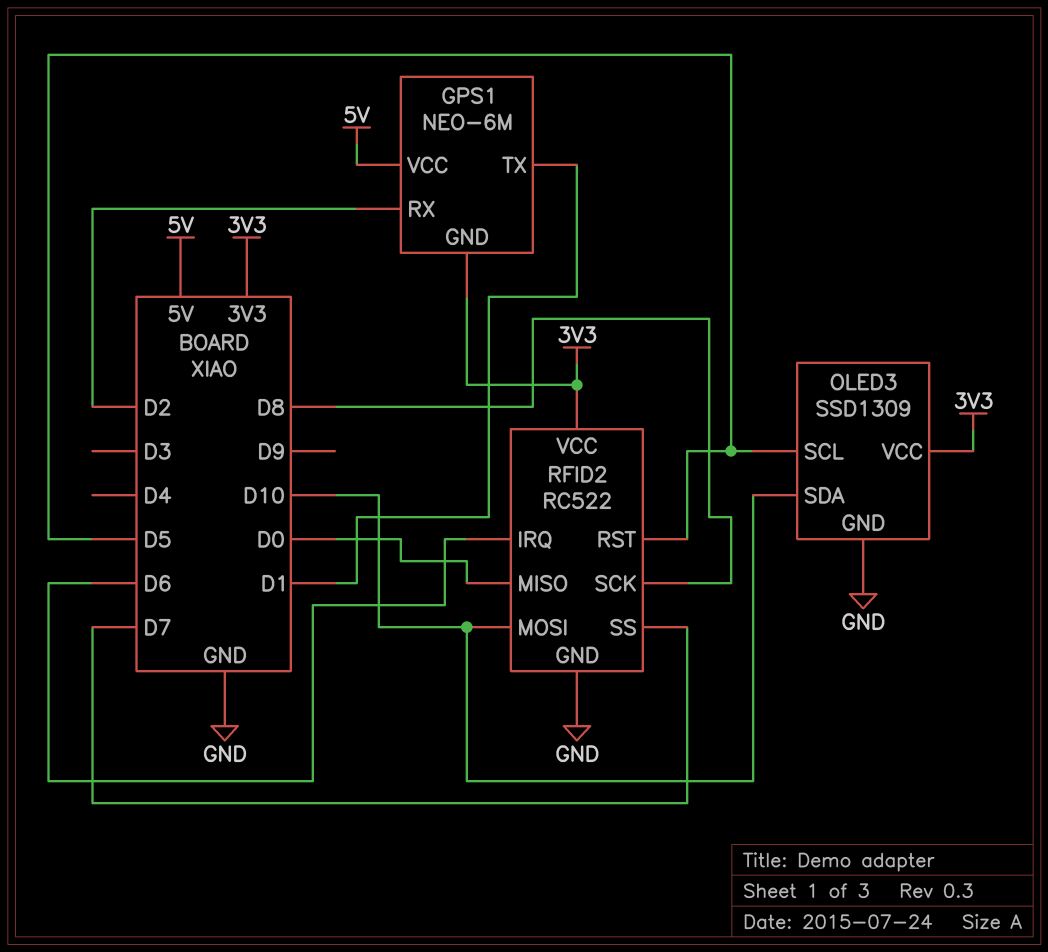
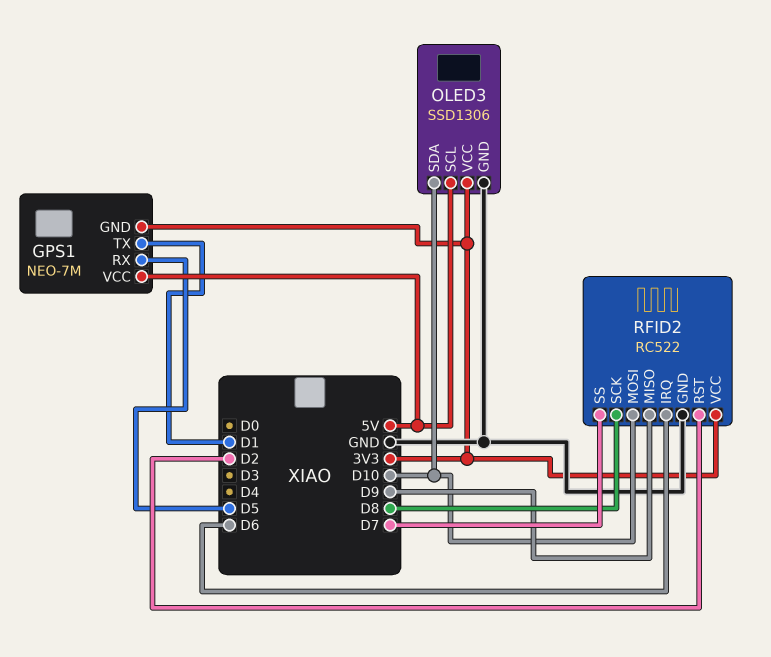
GPS1: NEO-6M -> NEO-7M
GPS1 pin RX: D2 -> D5
OLED3: SSD1309 -> SSD1306
OLED3 pin SCL: D5 -> 5V
RFID2 pin MISO: D0 -> D9
RFID2 pin RST: D5 -> D2

